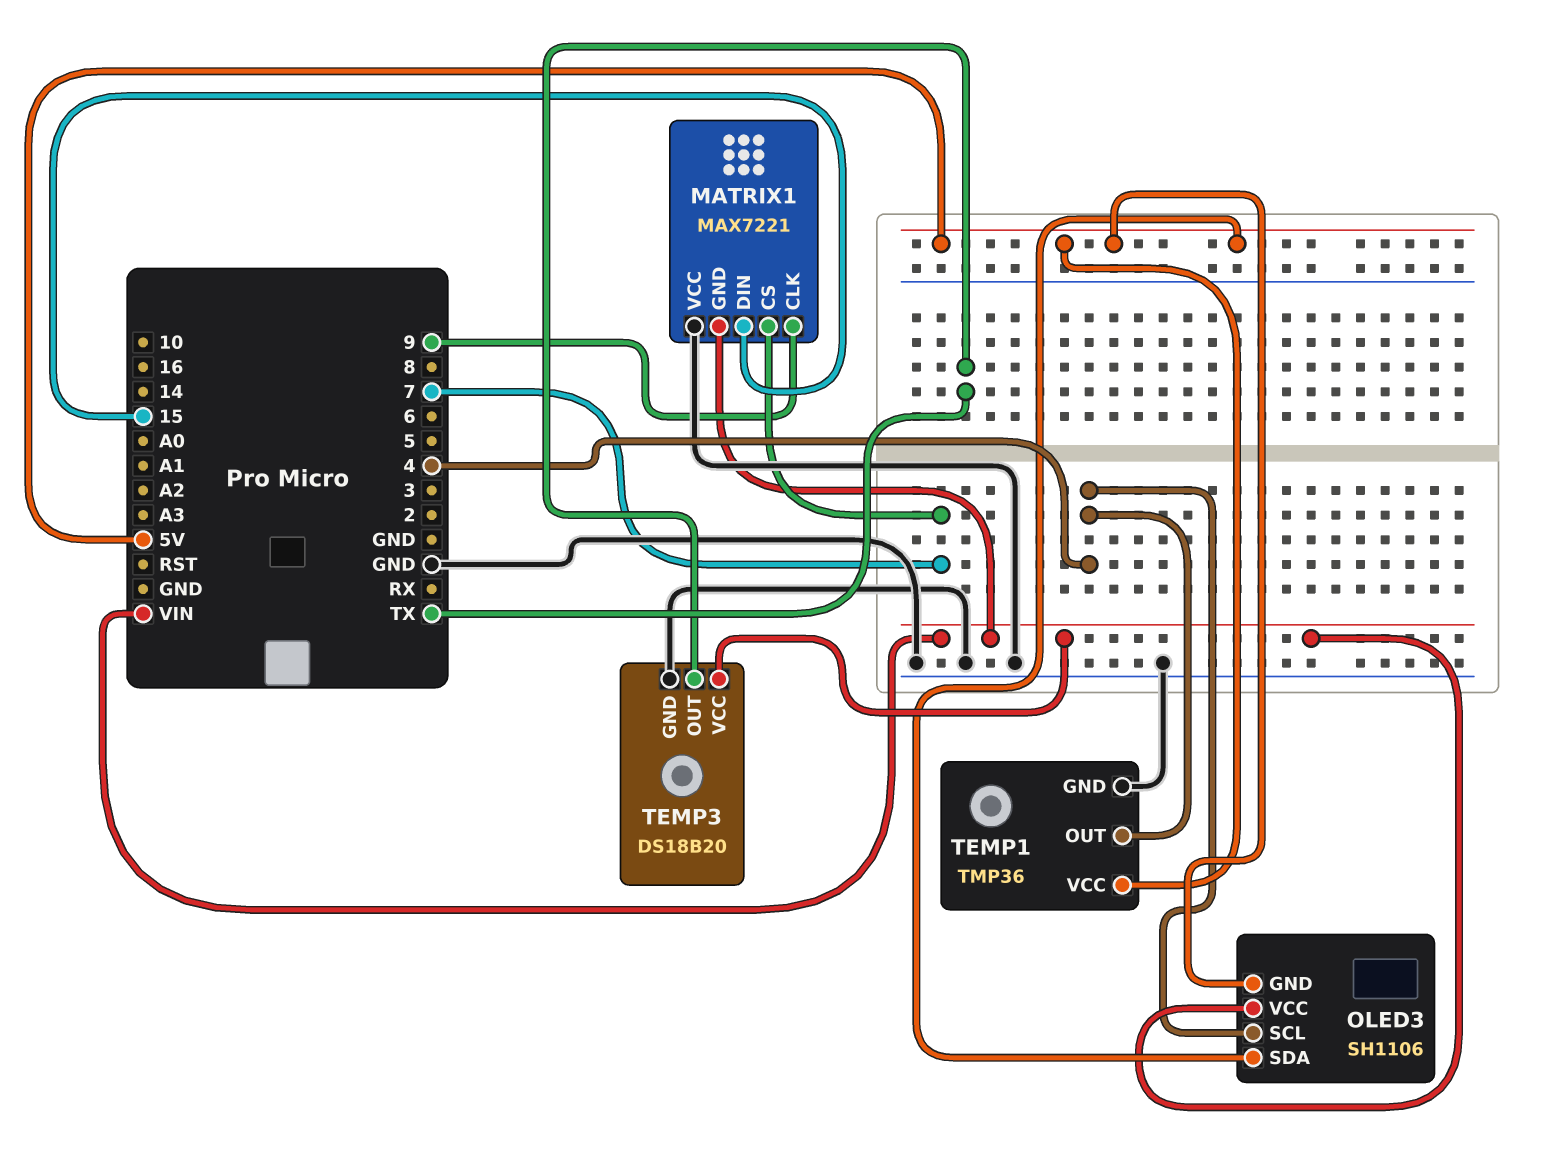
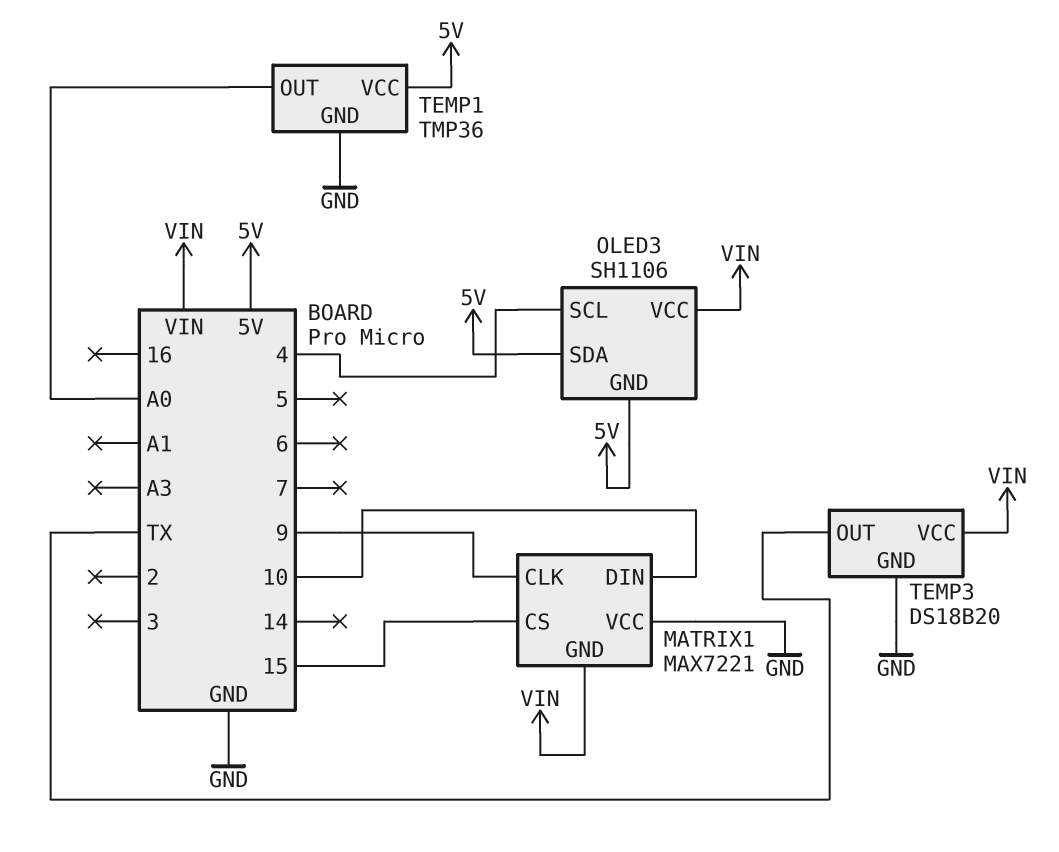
MATRIX1 pin CS: 7 -> 15
MATRIX1 pin DIN: 15 -> 10
TEMP1 pin OUT: 4 -> A0

